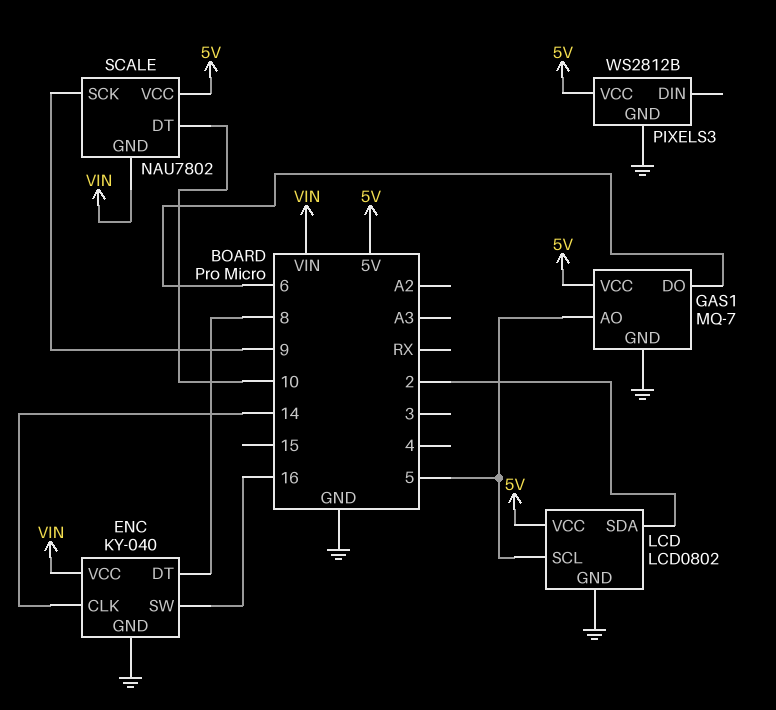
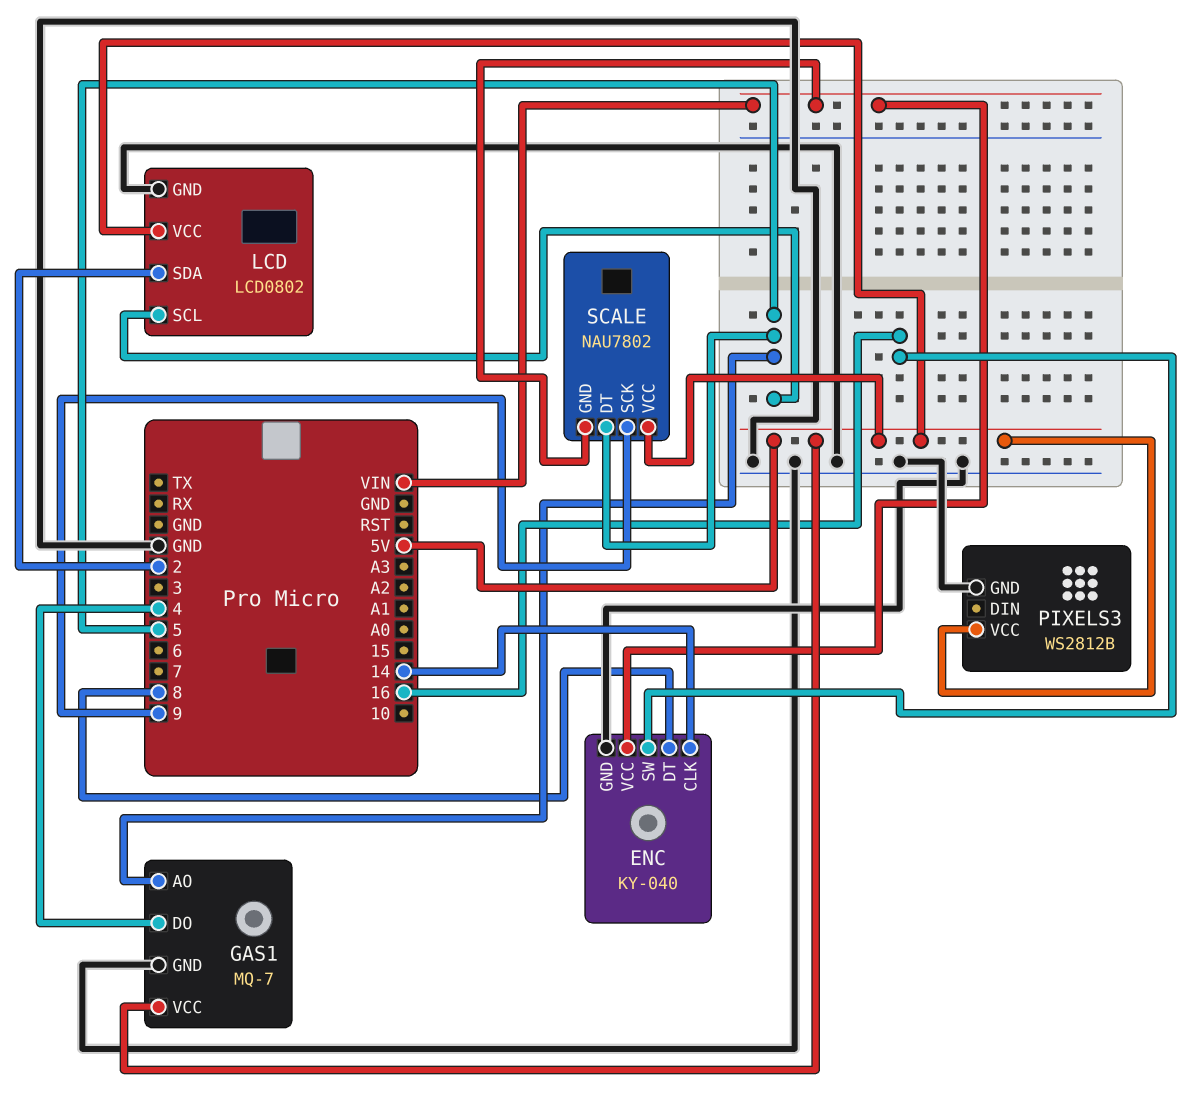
GAS1 pin DO: 6 -> 4
SCALE pin DT: 10 -> 5

